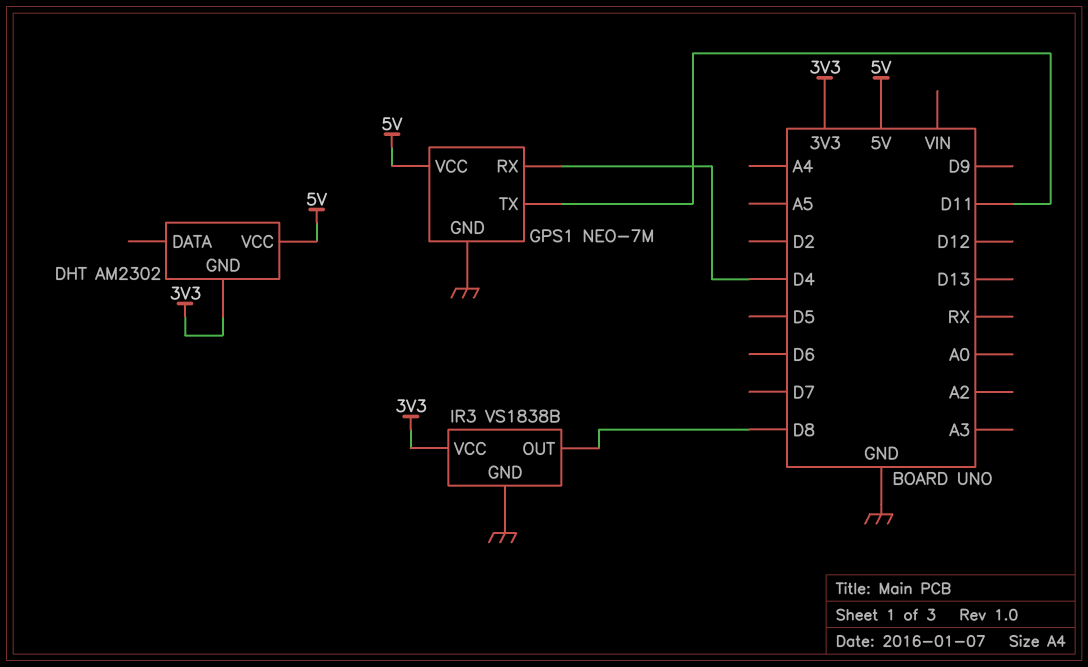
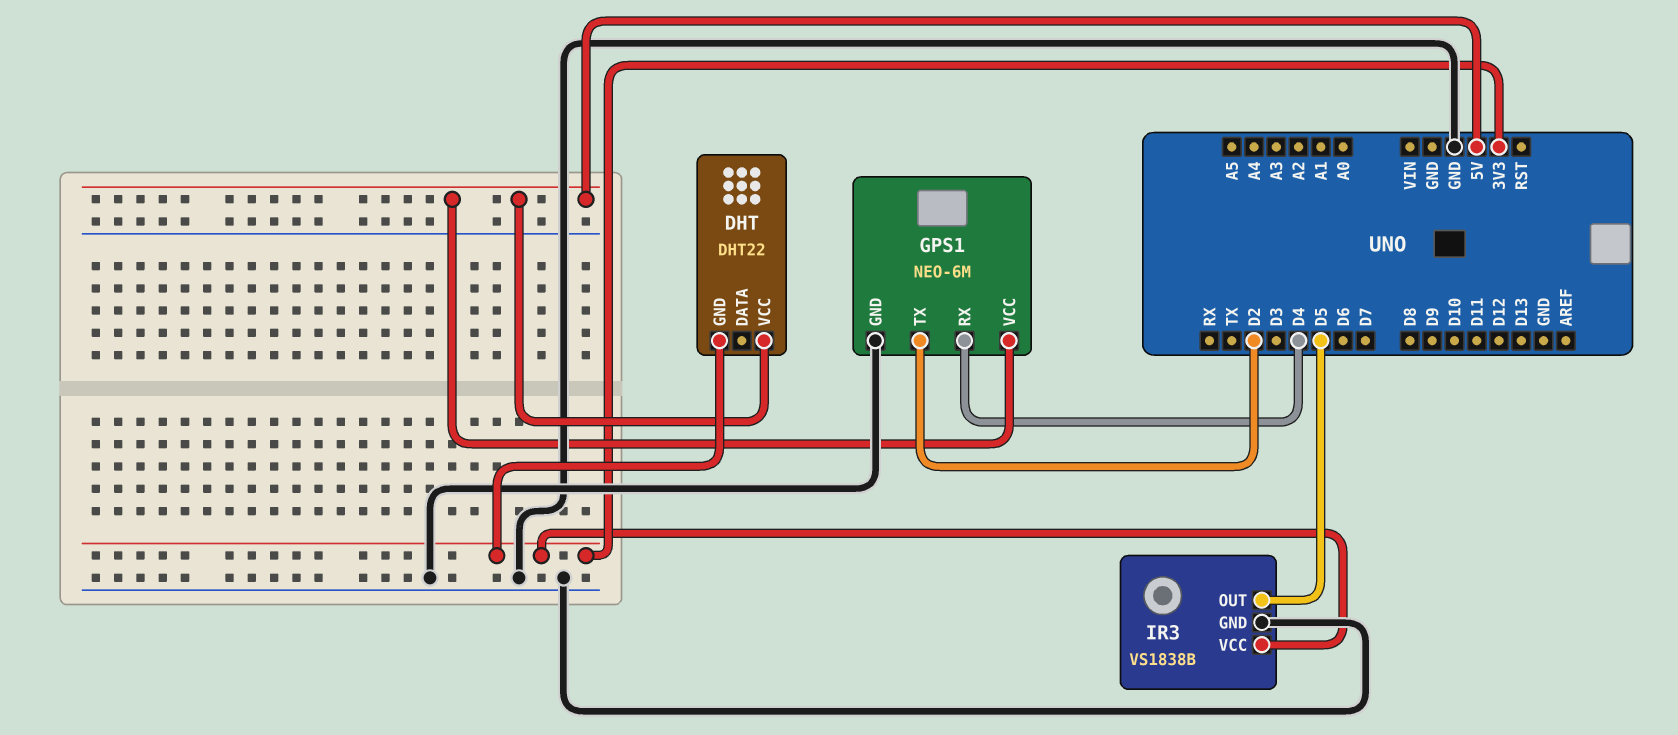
DHT: AM2302 -> DHT22
GPS1: NEO-7M -> NEO-6M
GPS1 pin TX: D11 -> D2
IR3 pin OUT: D8 -> D5

